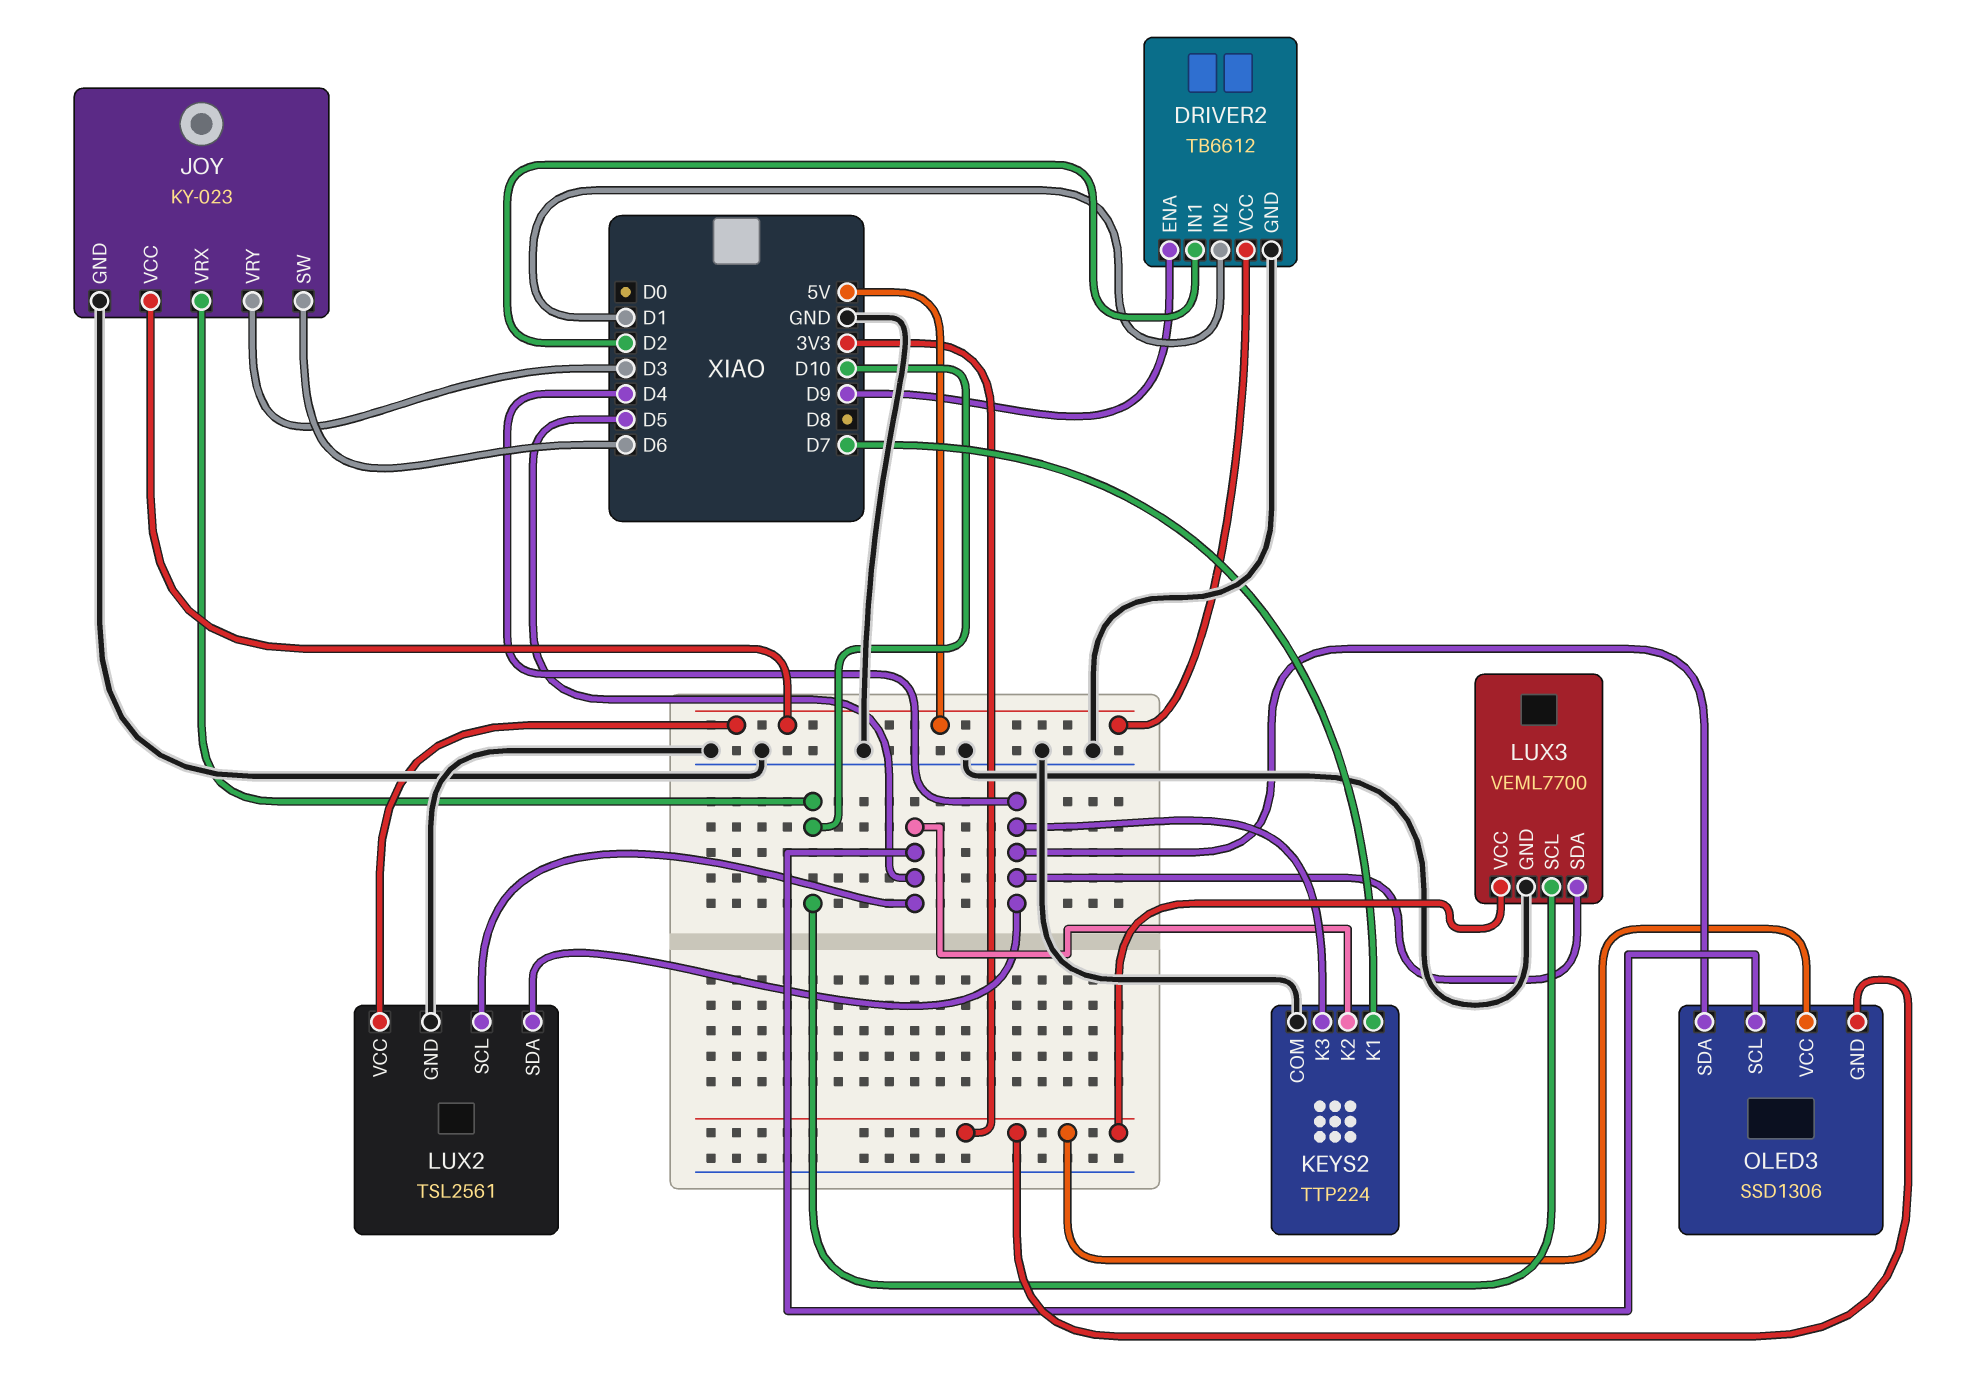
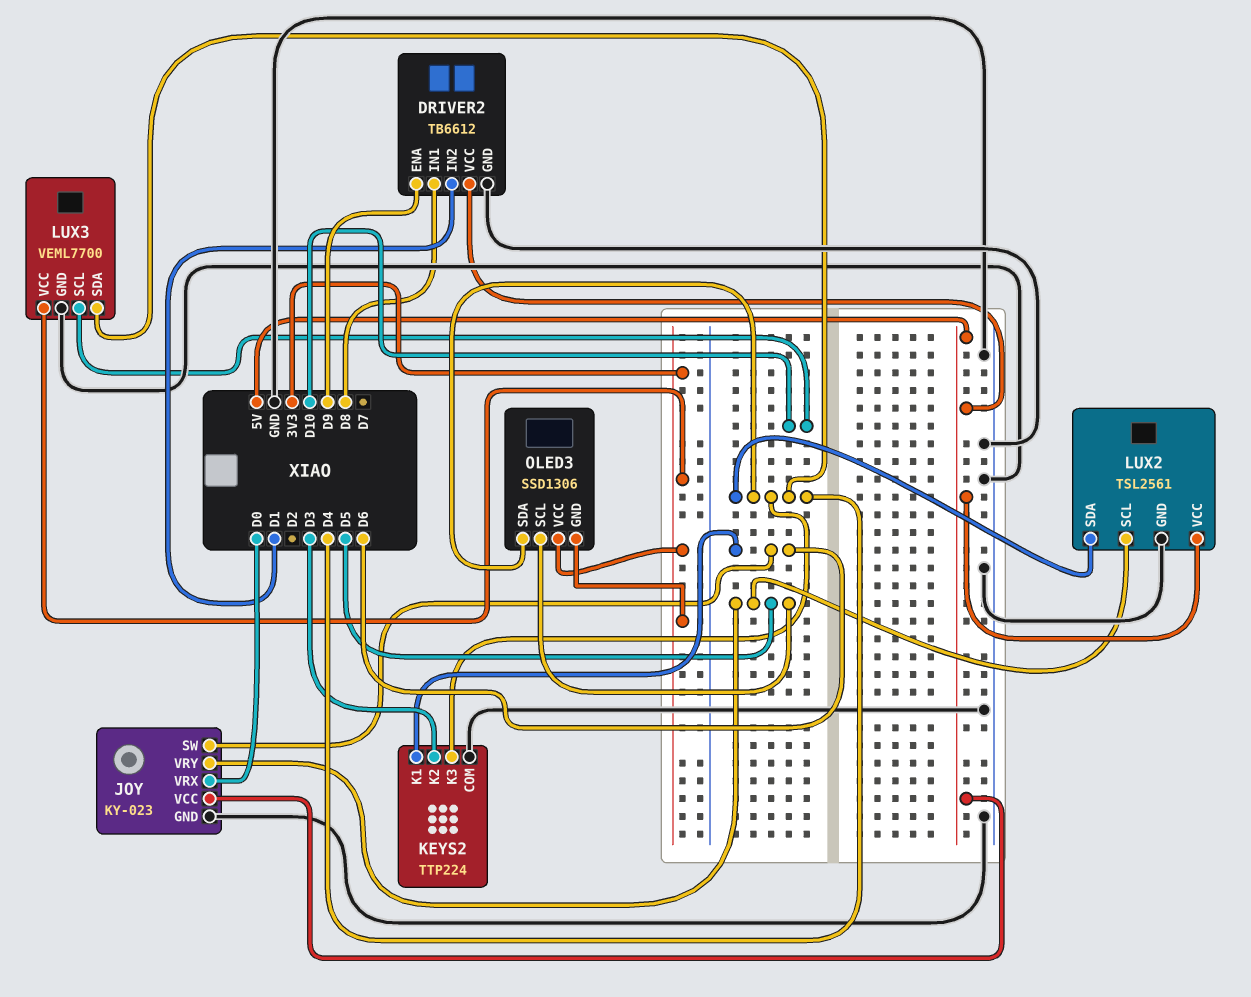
DRIVER2 pin IN1: D2 -> D8
JOY pin VRX: D10 -> D0
JOY pin VRY: D3 -> D5
KEYS2 pin K1: D7 -> D6
KEYS2 pin K2: D5 -> D3

